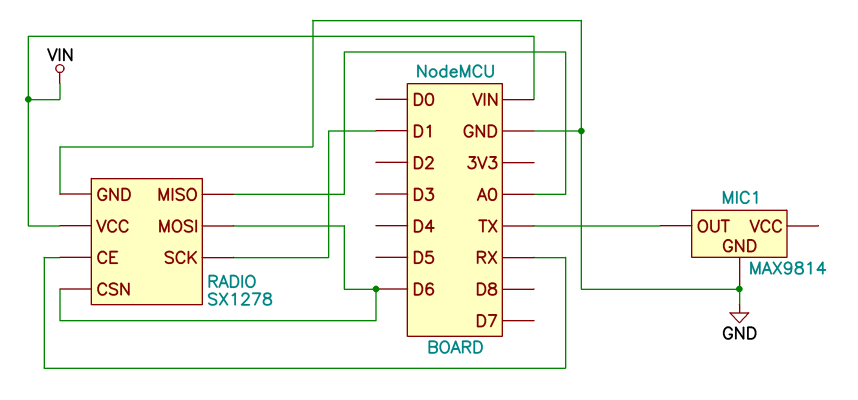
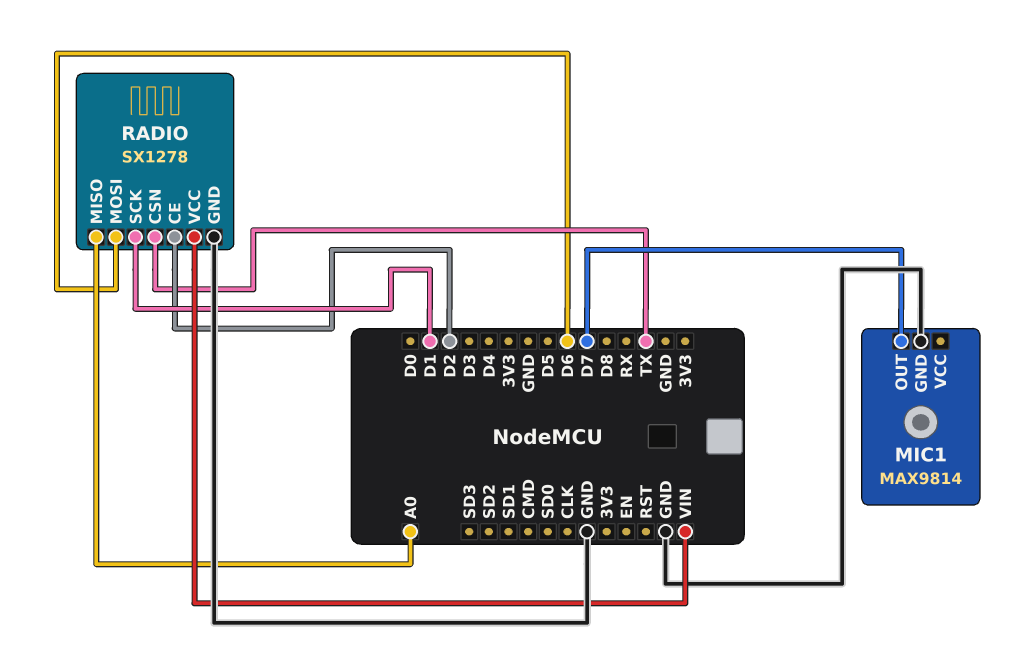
MIC1 pin OUT: TX -> D7
RADIO pin CE: RX -> D2
RADIO pin CSN: D6 -> TX

